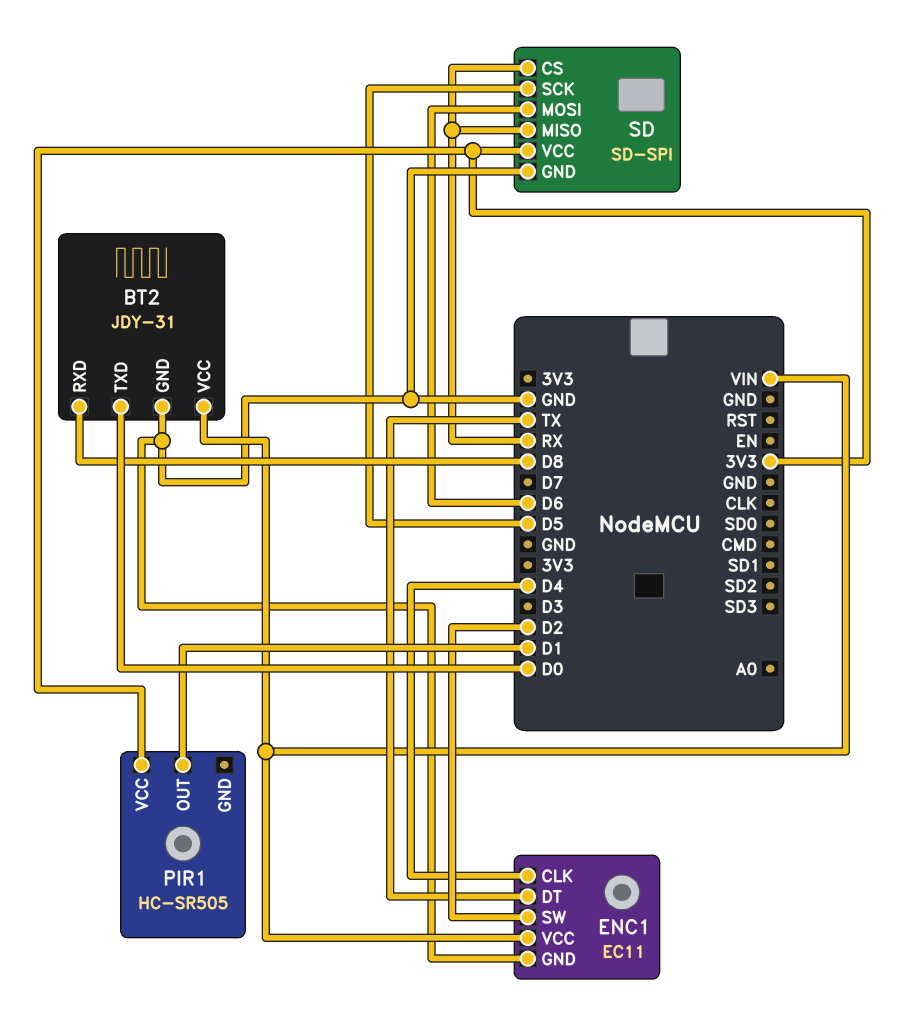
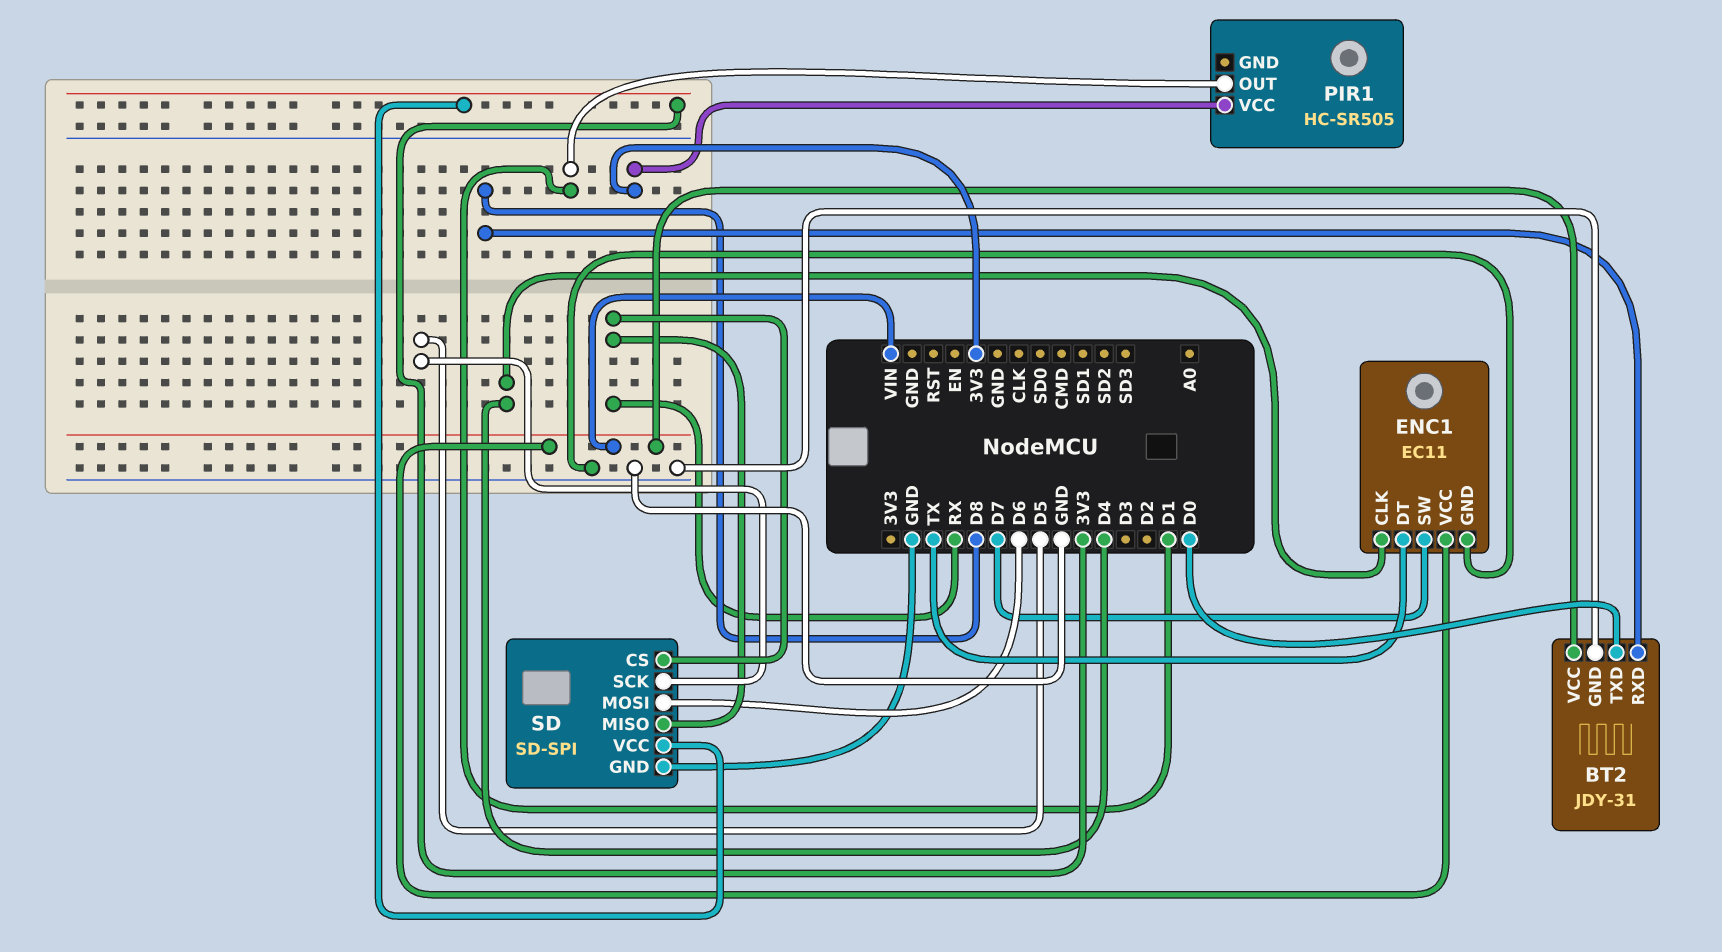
ENC1 pin SW: D2 -> D7

